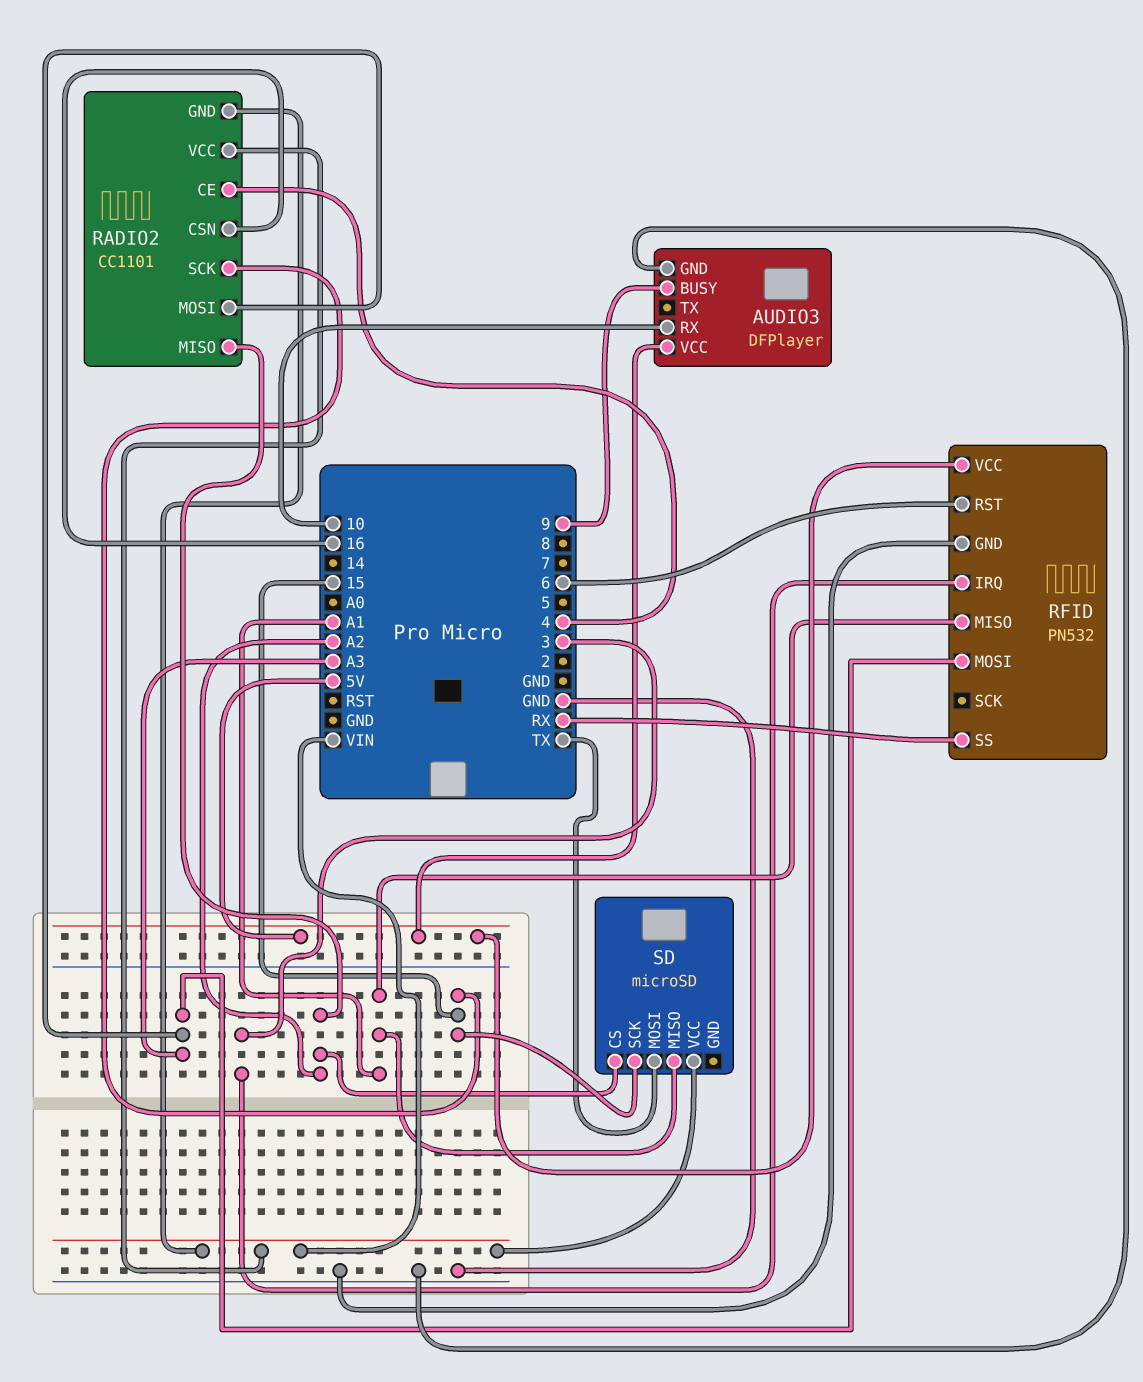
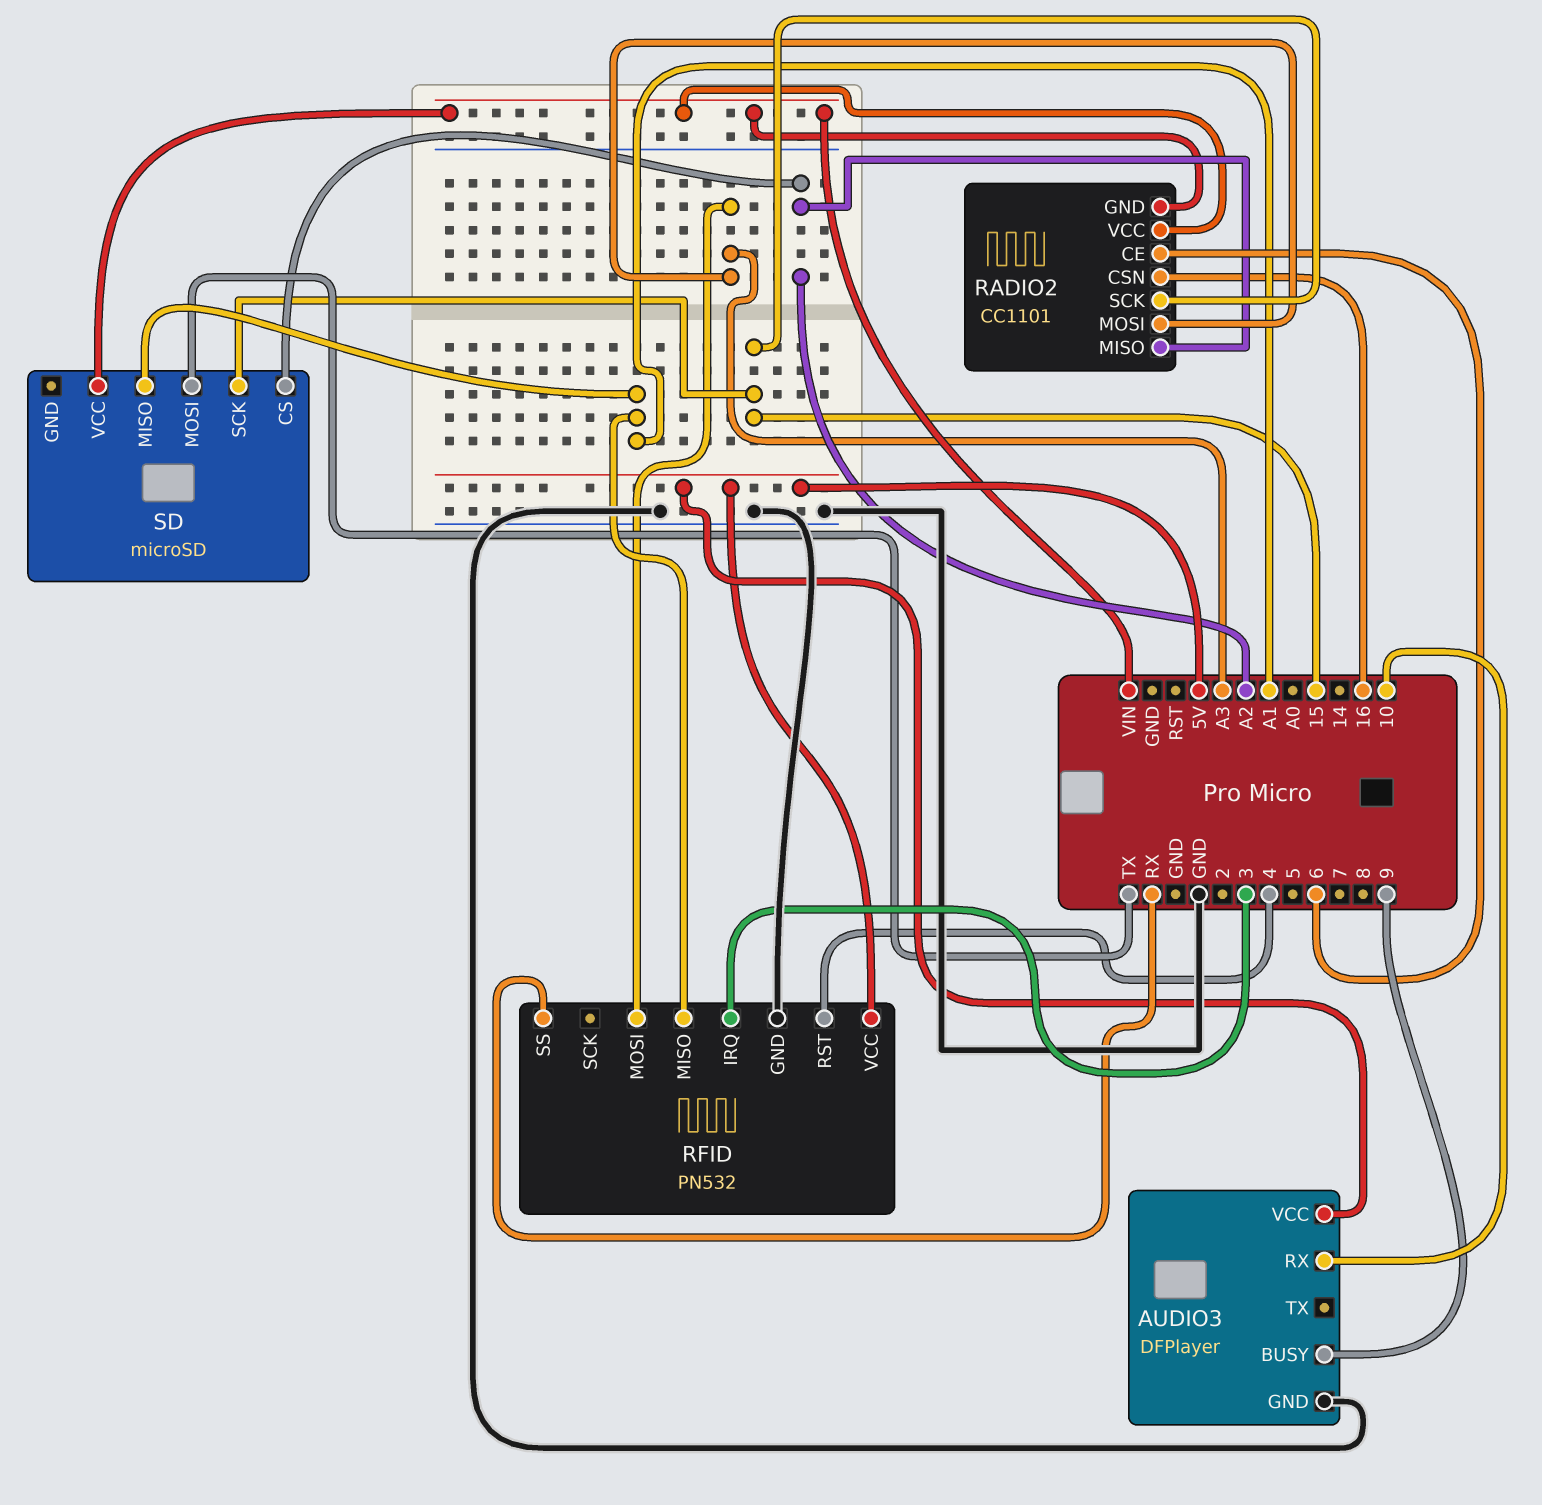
RADIO2 pin CE: 4 -> 6
RFID pin RST: 6 -> 4

